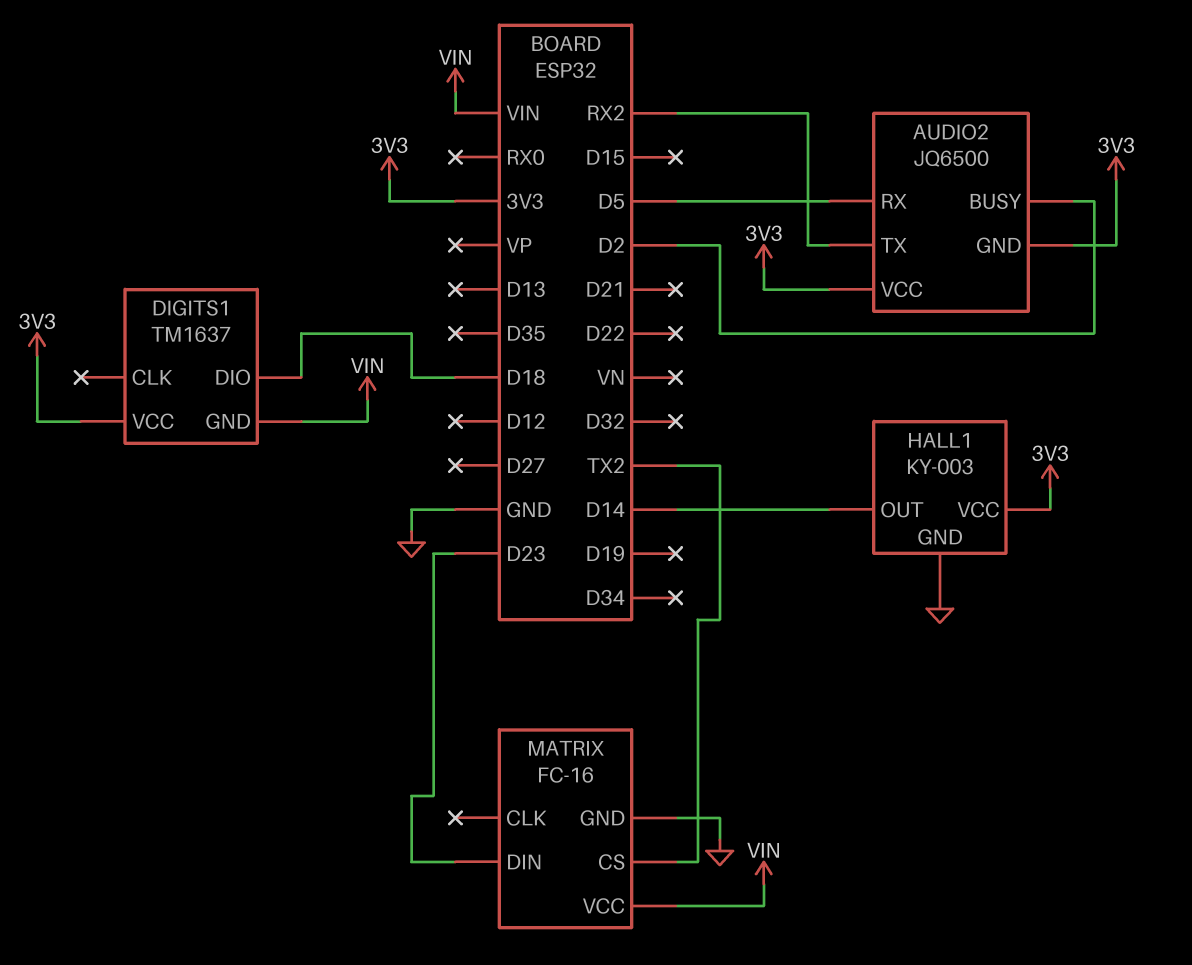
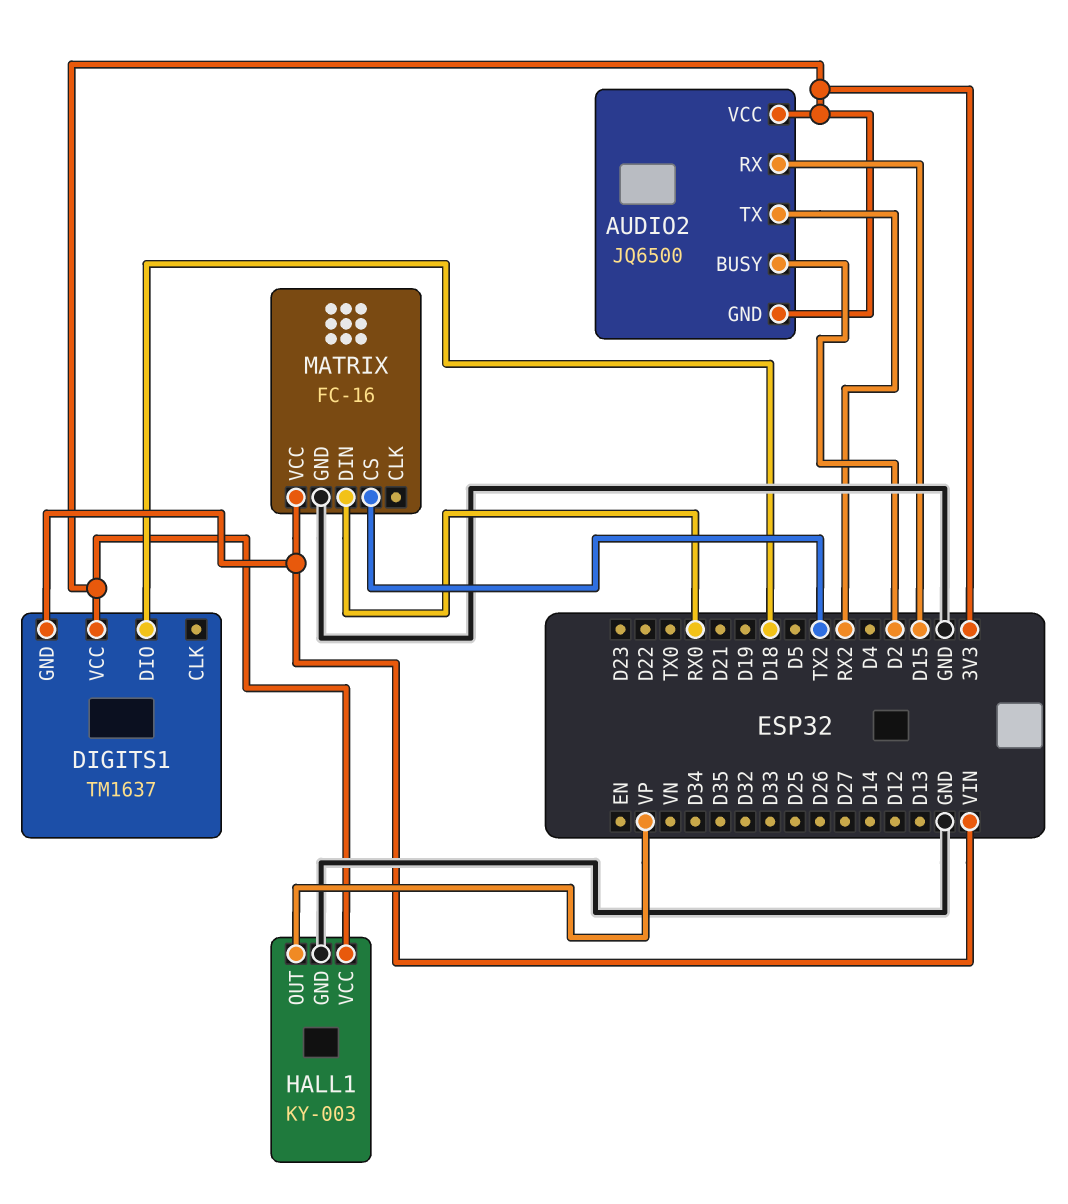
AUDIO2 pin RX: D5 -> D15
HALL1 pin OUT: D14 -> VP
MATRIX pin DIN: D23 -> RX0

